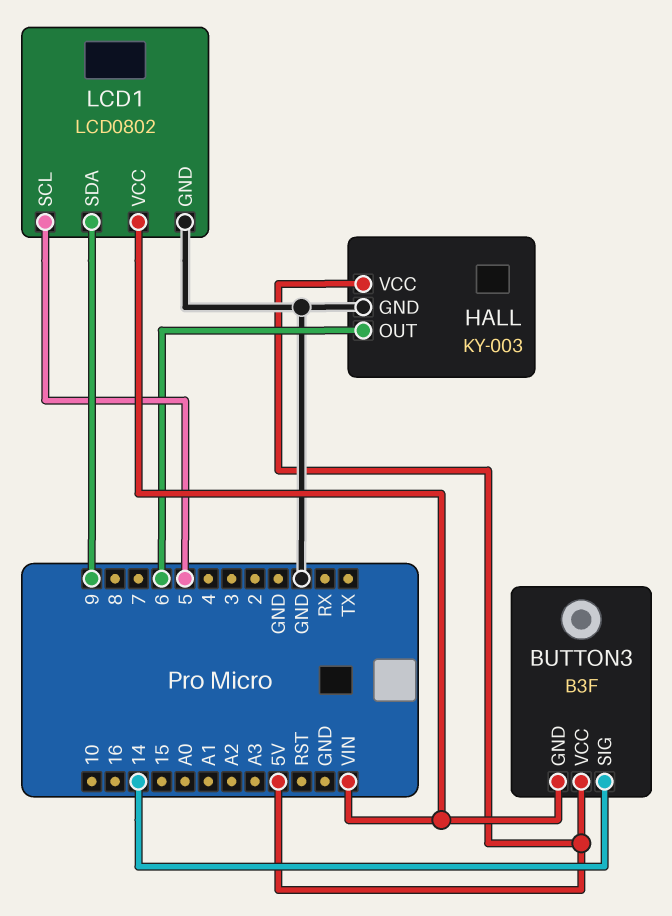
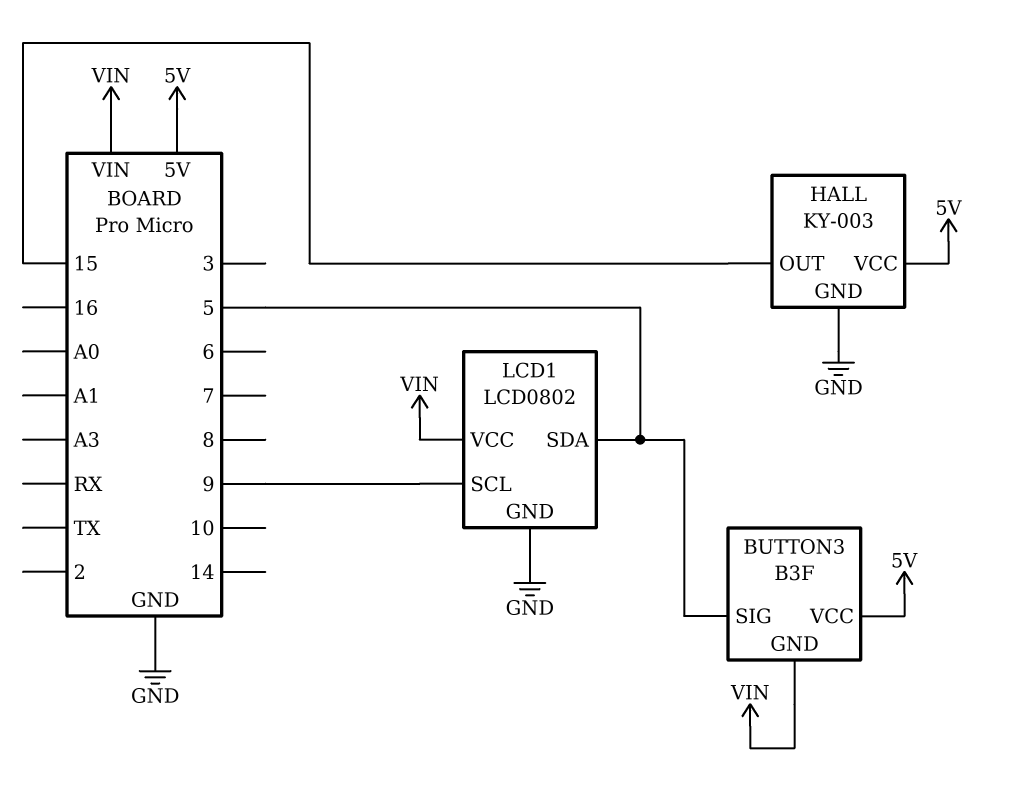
BUTTON3 pin SIG: 14 -> 5
HALL pin OUT: 6 -> 15
LCD1 pin SCL: 5 -> 9
LCD1 pin SDA: 9 -> 5

